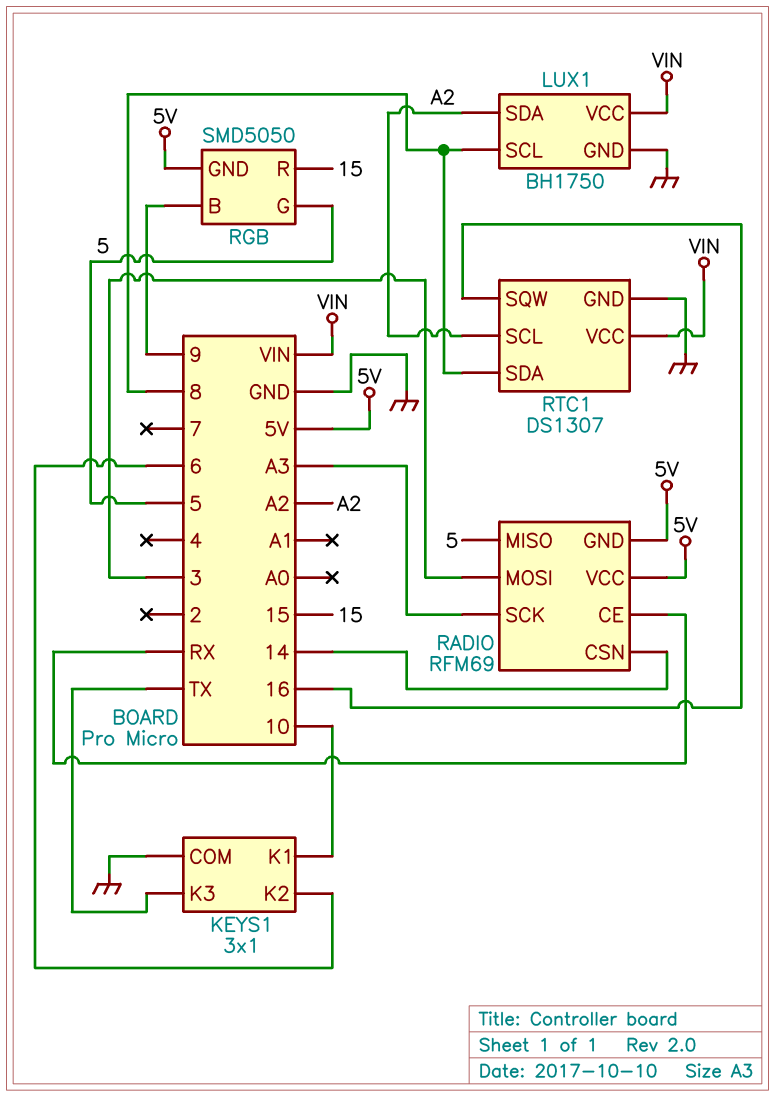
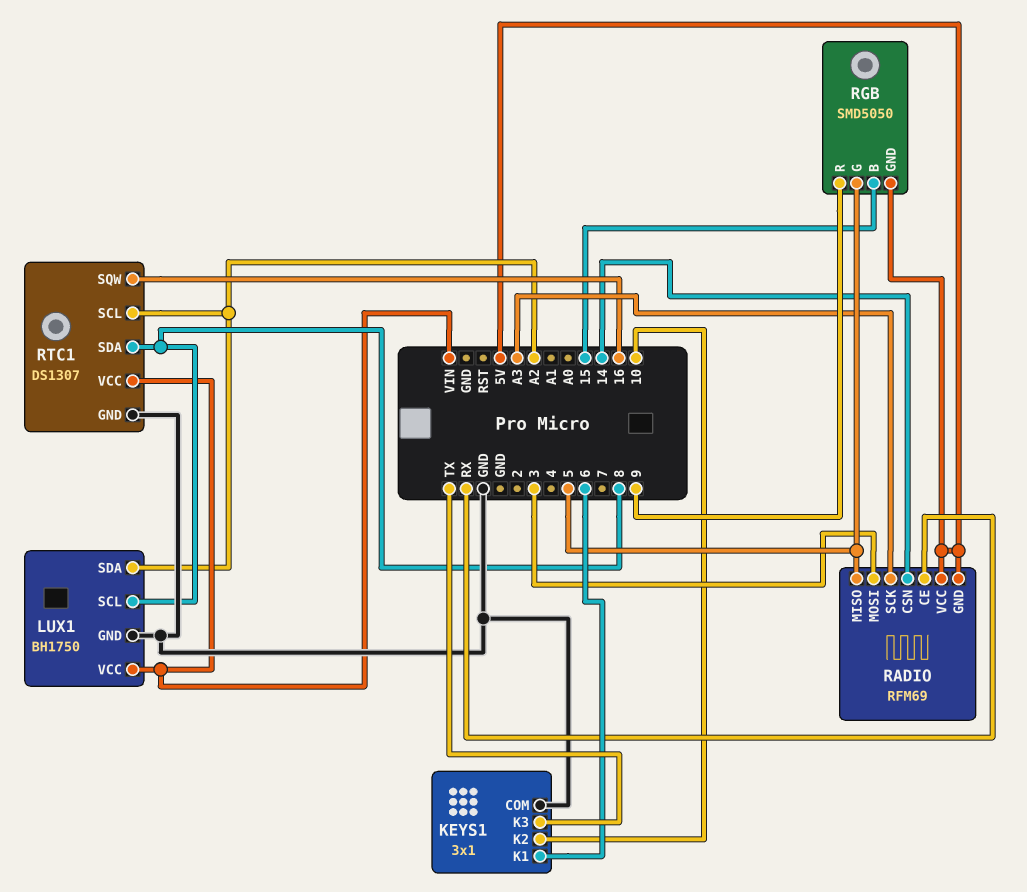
KEYS1 pin K1: 10 -> 6
KEYS1 pin K2: 6 -> 10
RGB pin B: 9 -> 15
RGB pin R: 15 -> 9

